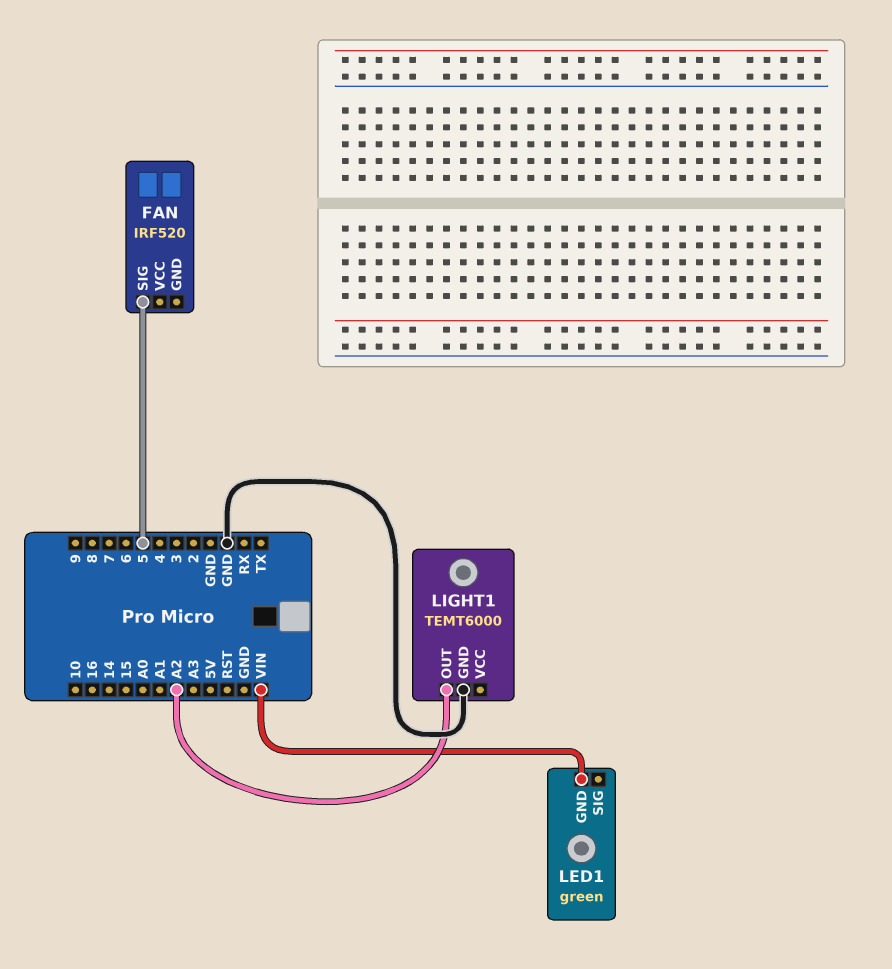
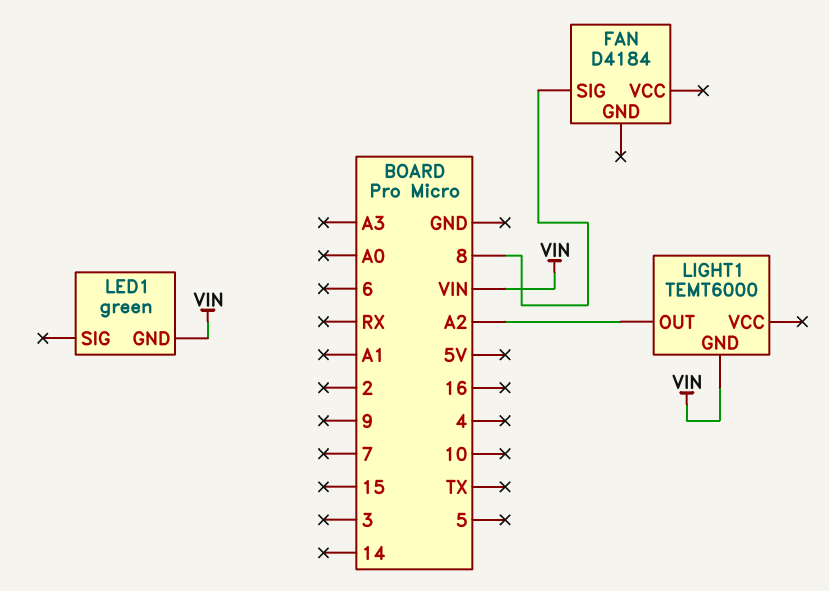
FAN: IRF520 -> D4184
FAN pin SIG: 5 -> 8
LIGHT1 pin GND: GND -> VIN

